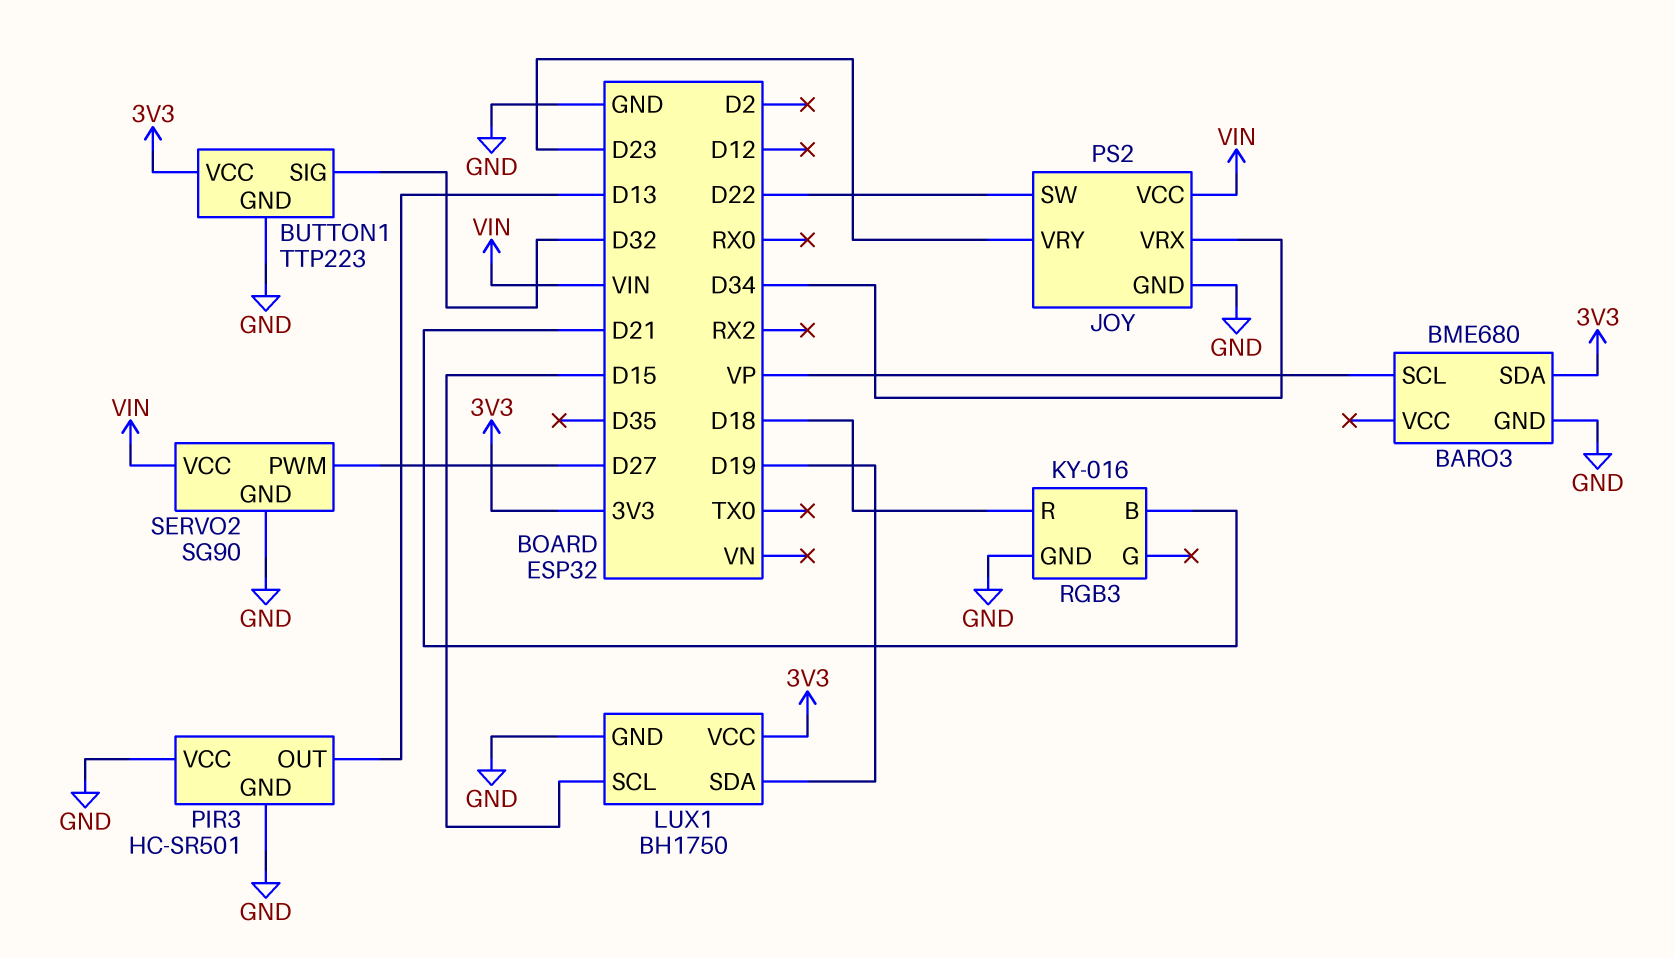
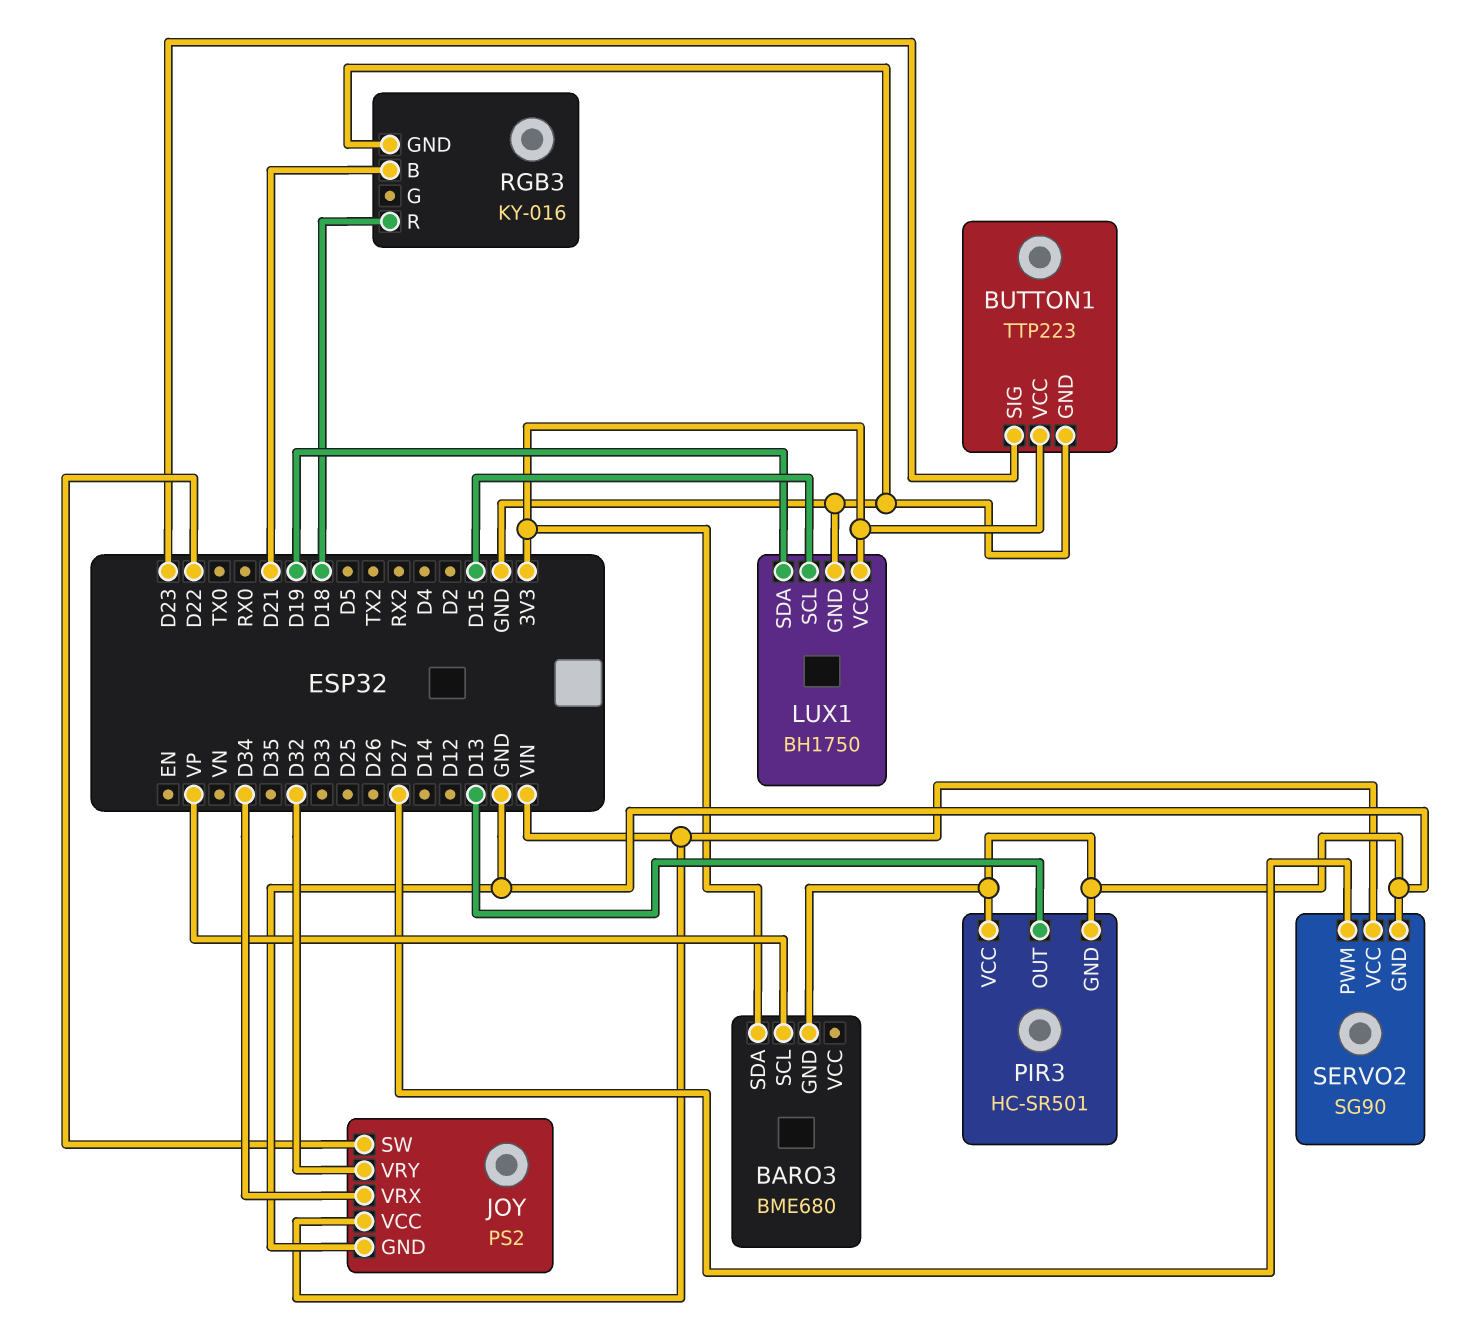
BUTTON1 pin SIG: D32 -> D23
JOY pin VRY: D23 -> D32

